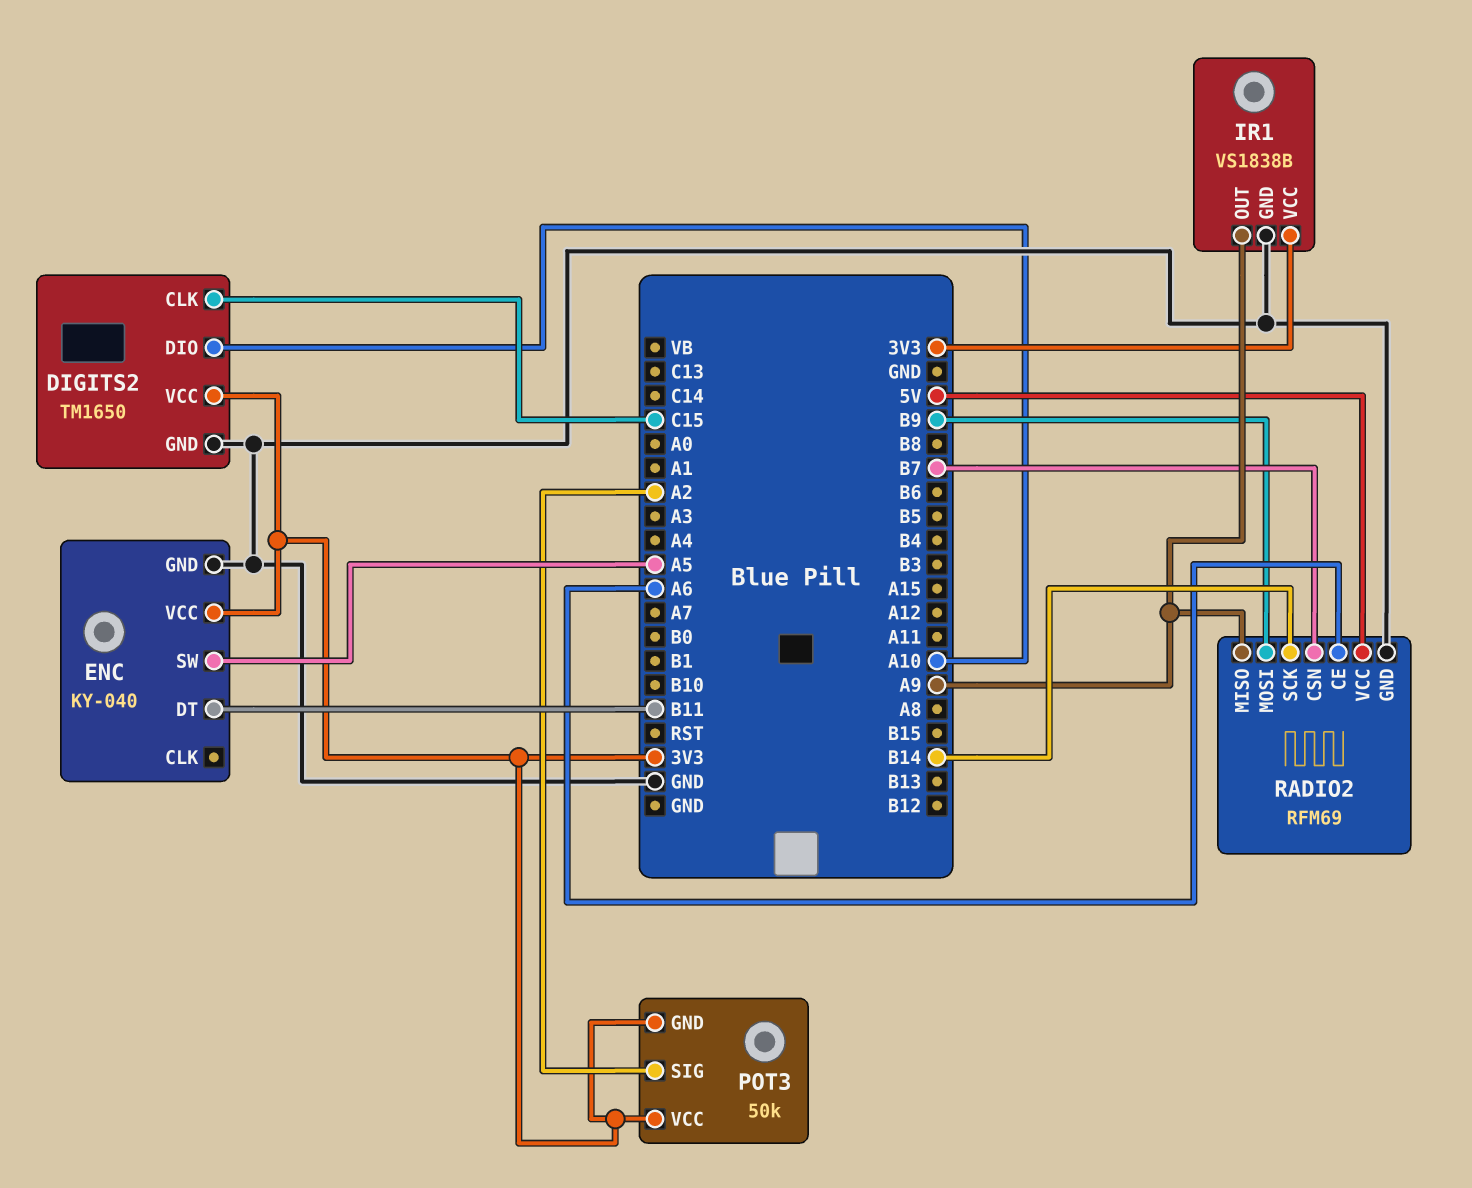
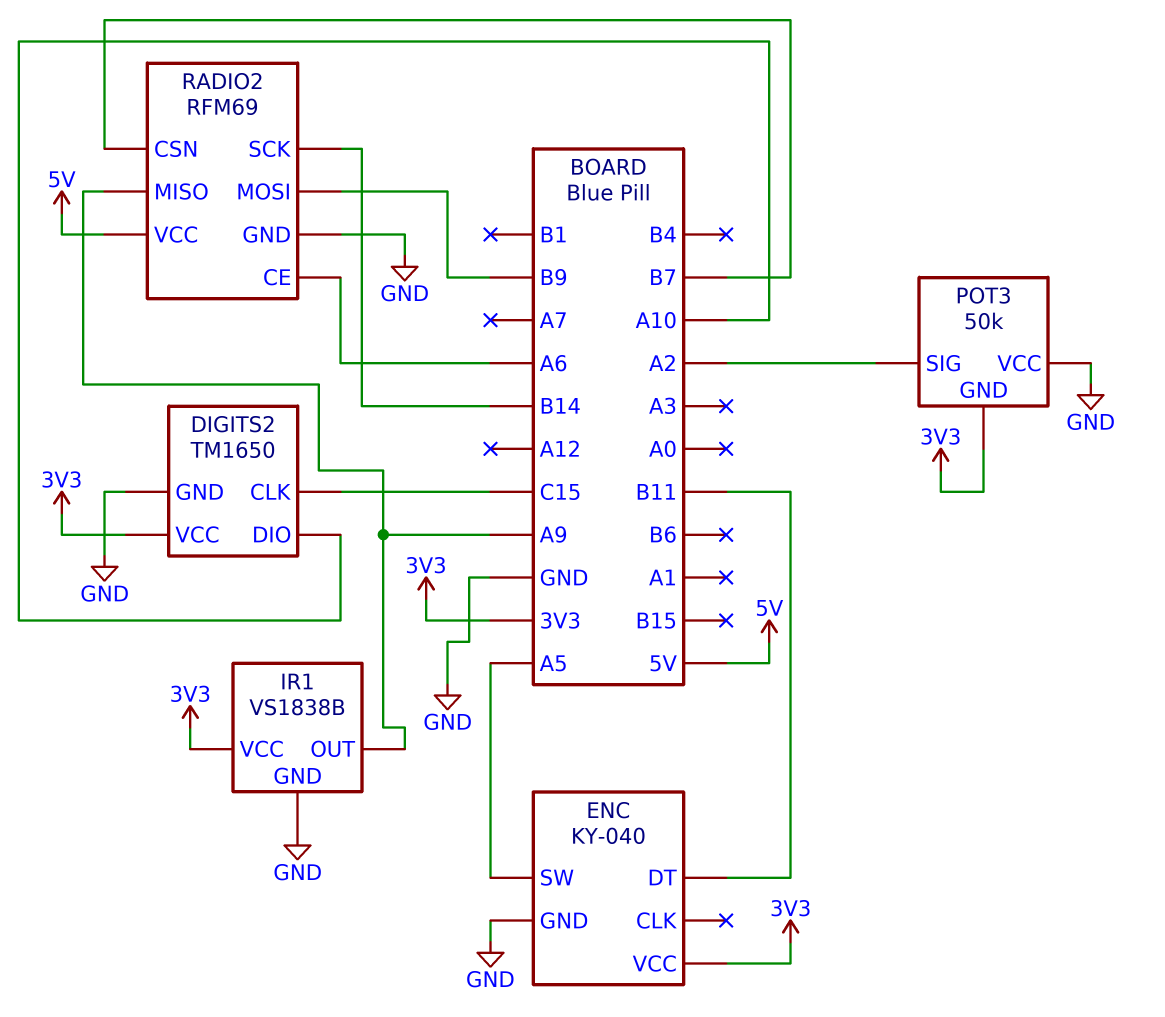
POT3 pin VCC: 3V3 -> GND

